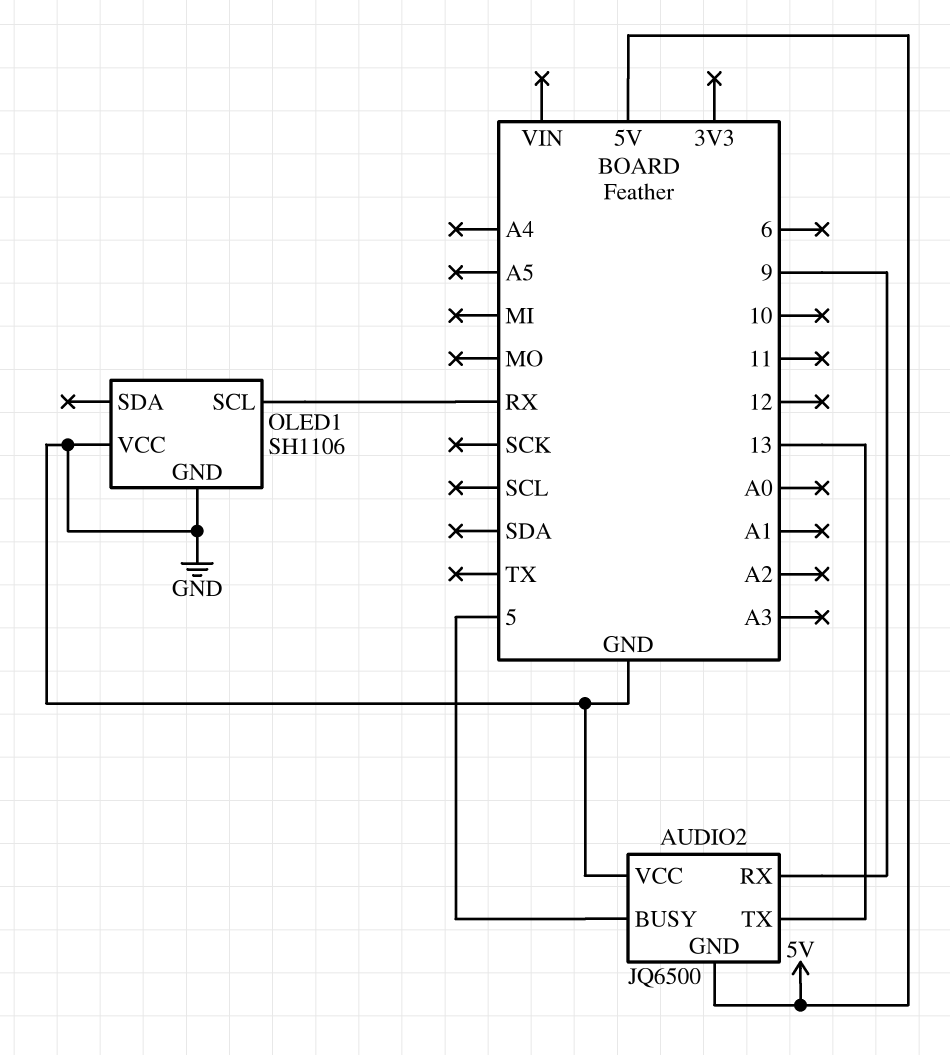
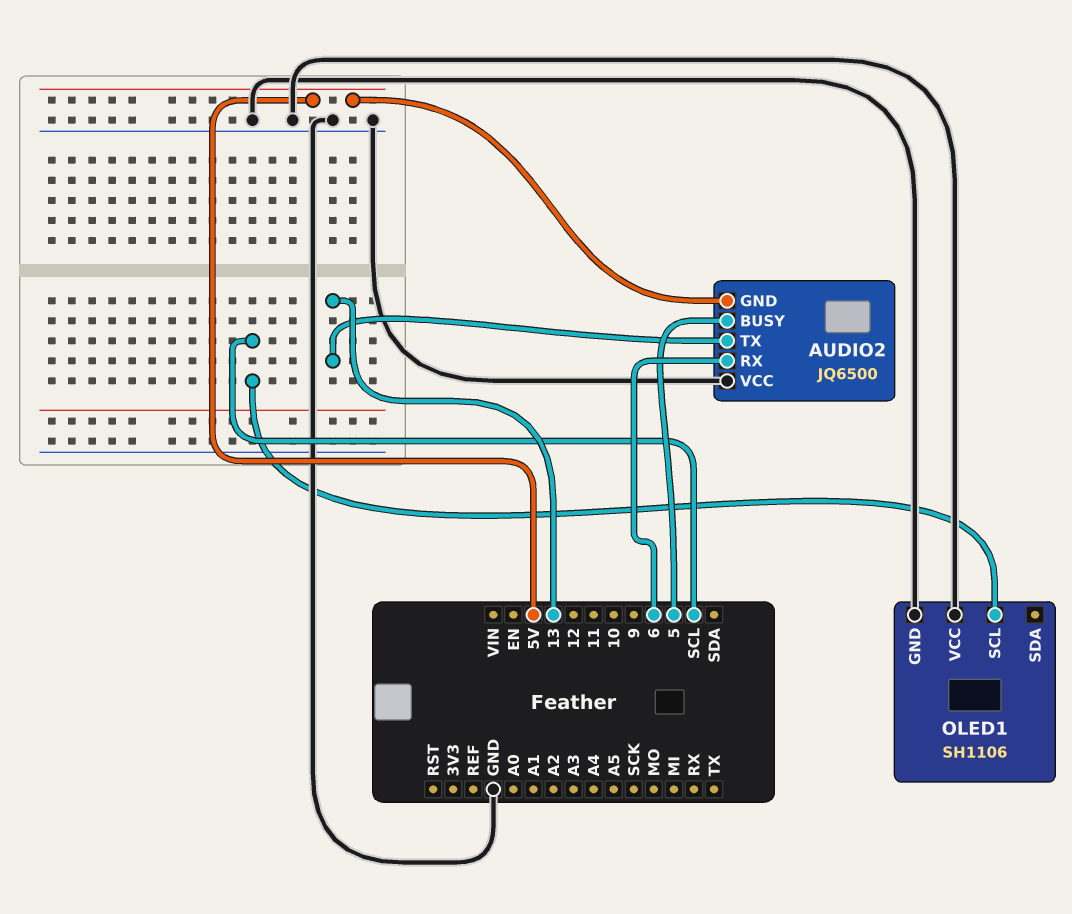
AUDIO2 pin RX: 9 -> 6
OLED1 pin SCL: RX -> SCL

